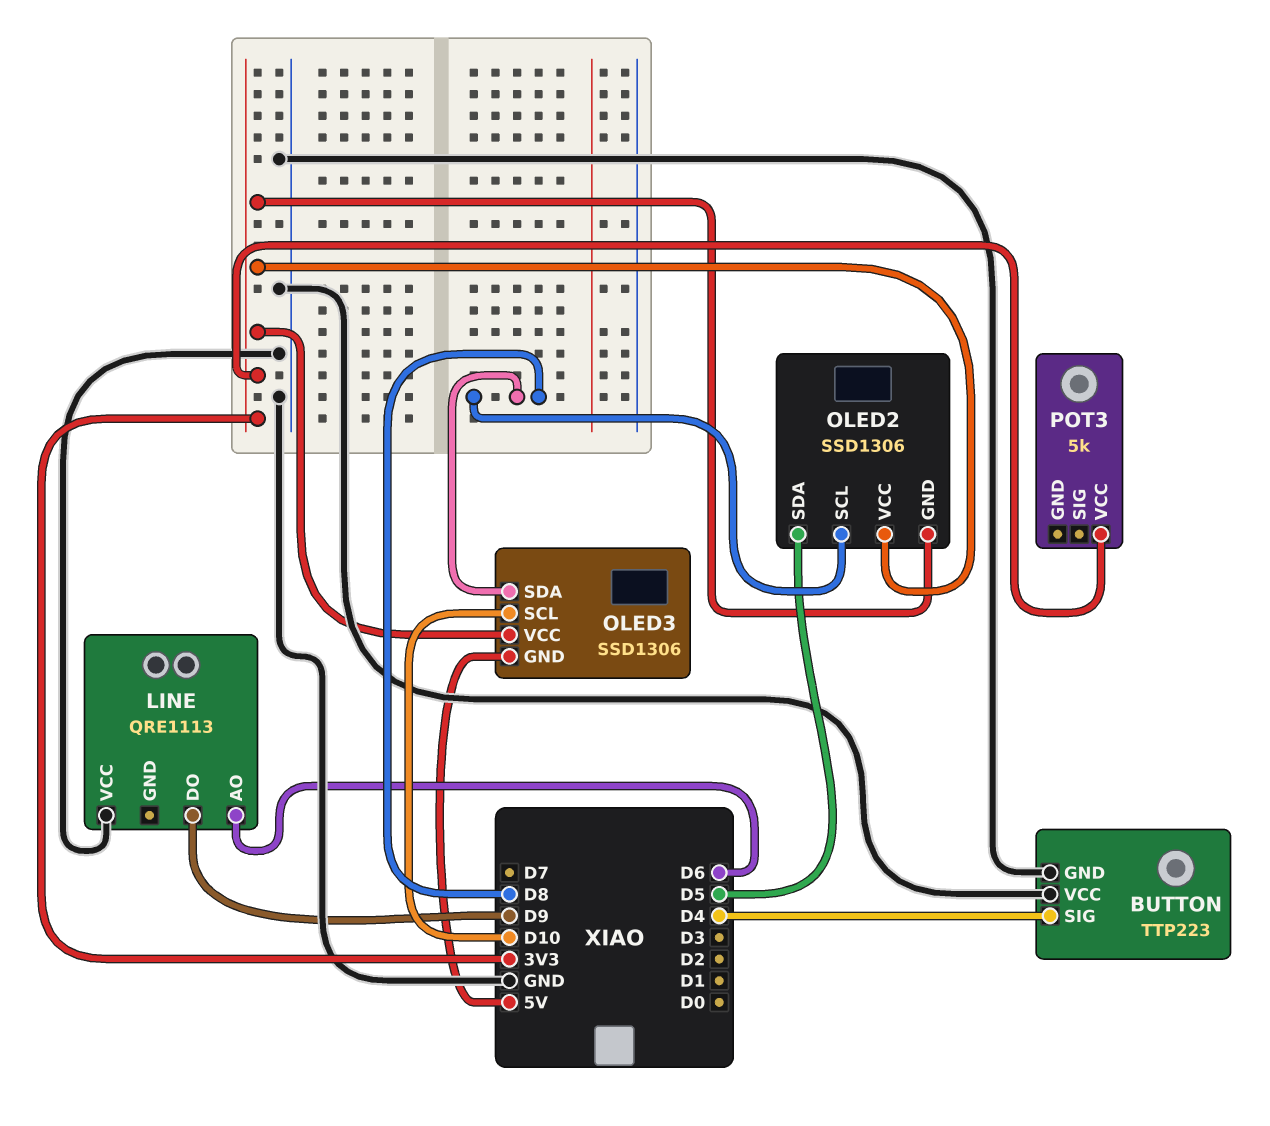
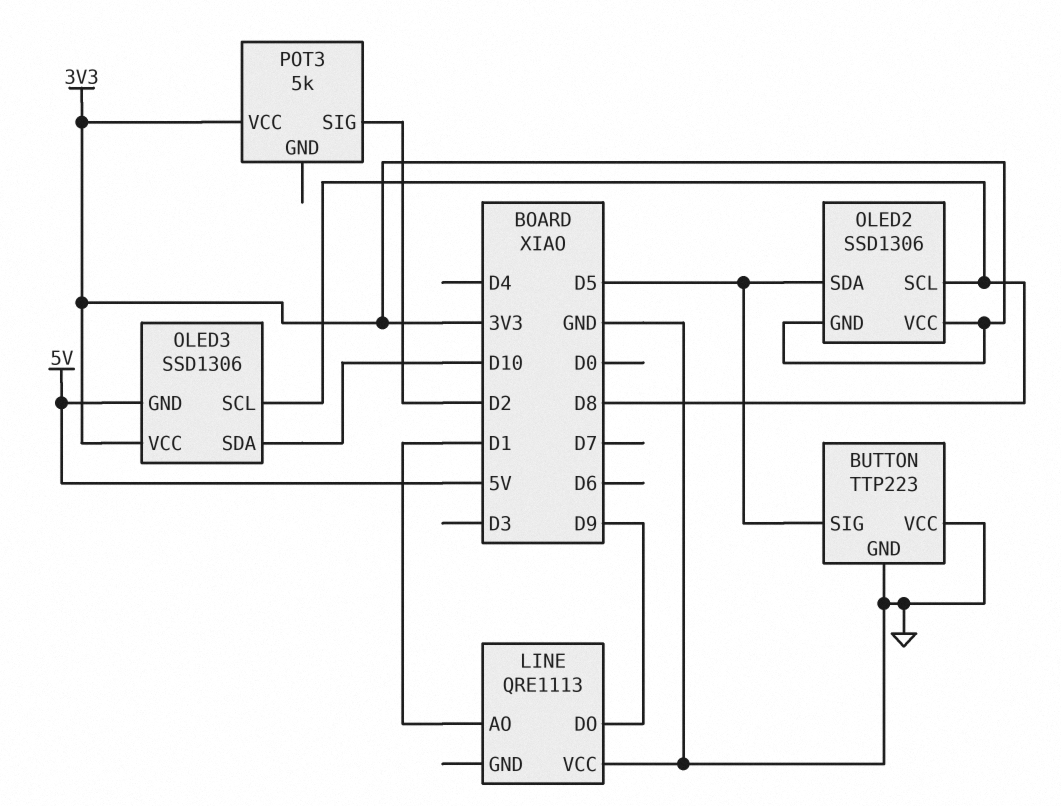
BUTTON pin SIG: D4 -> D5
LINE pin AO: D6 -> D1
OLED3 pin SCL: D10 -> D8
OLED3 pin SDA: D8 -> D10
POT3 pin SIG: none -> D2

